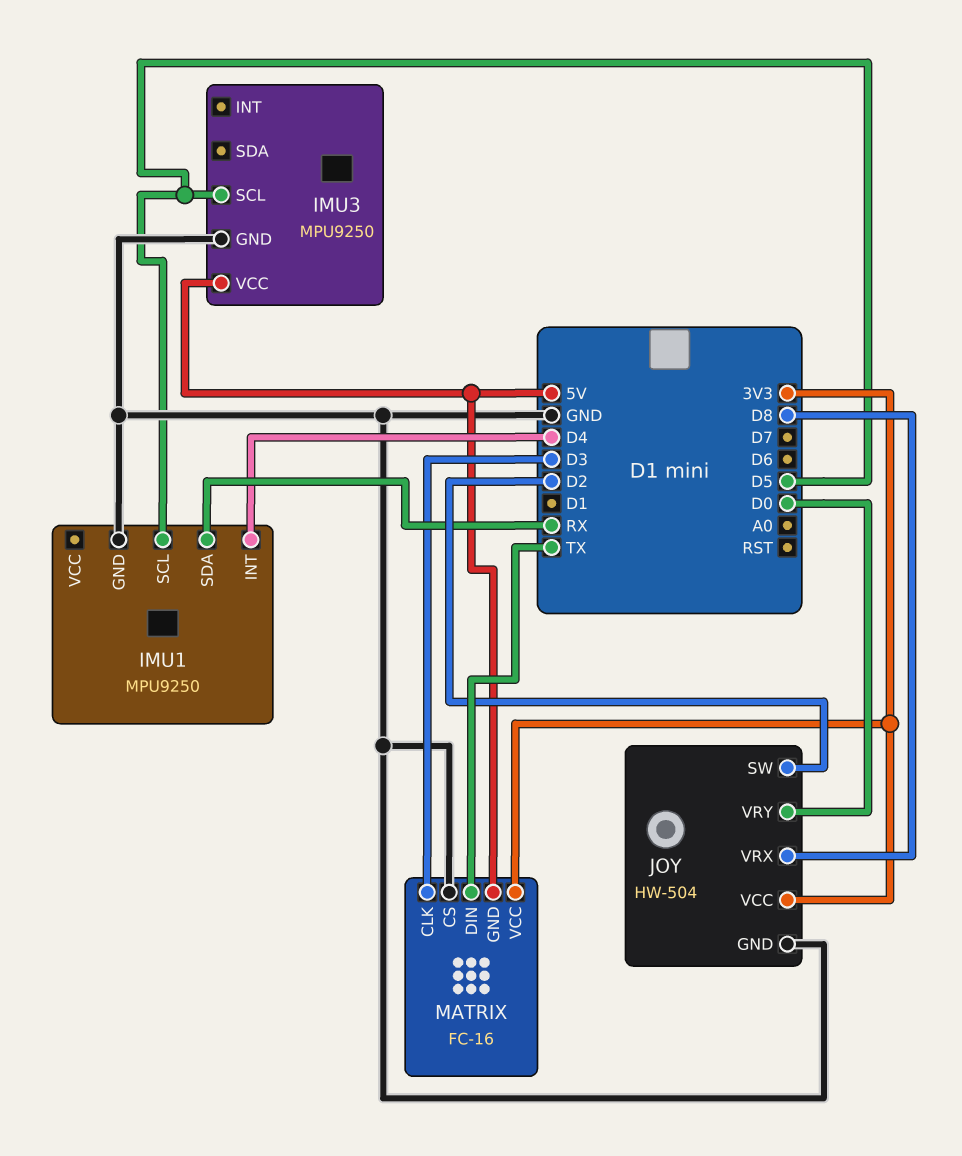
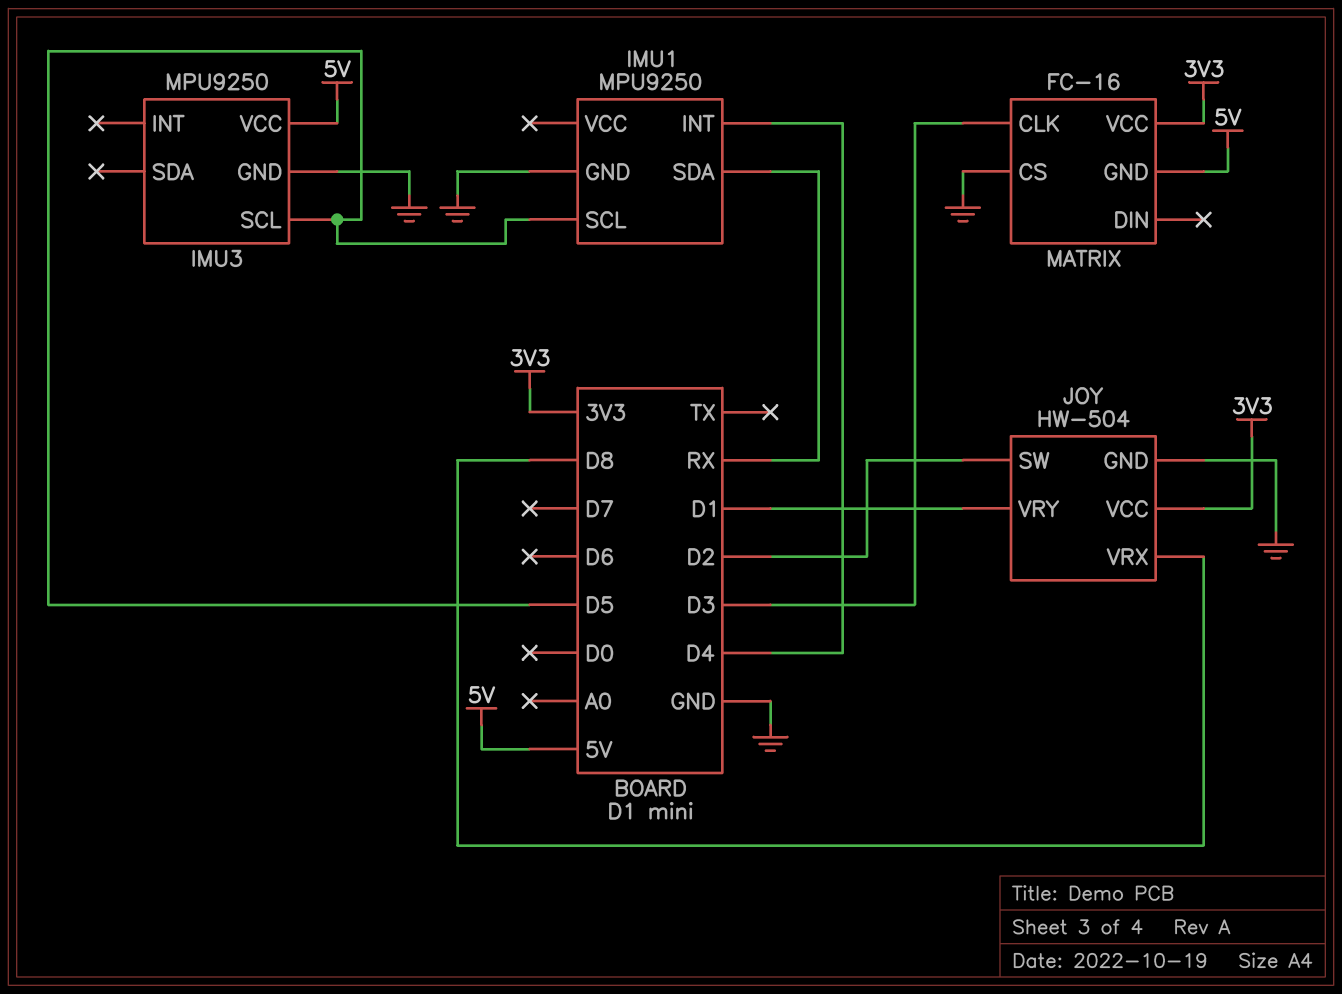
JOY pin VRY: D0 -> D1
MATRIX pin DIN: TX -> none

